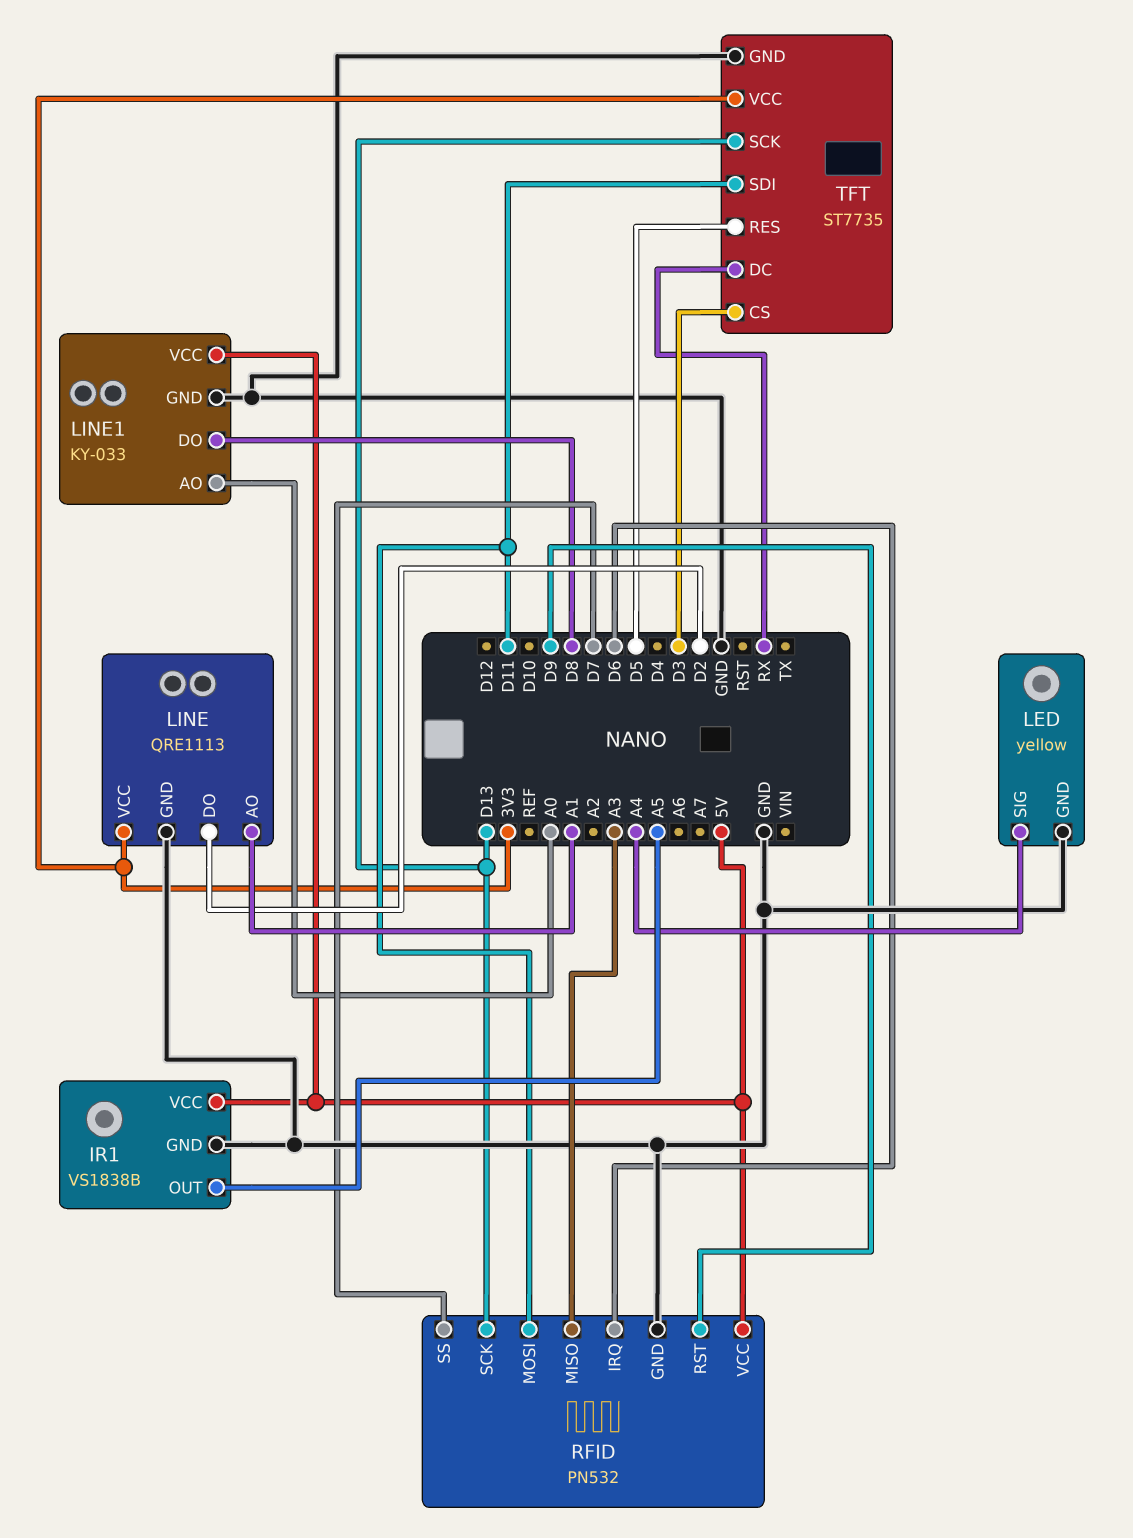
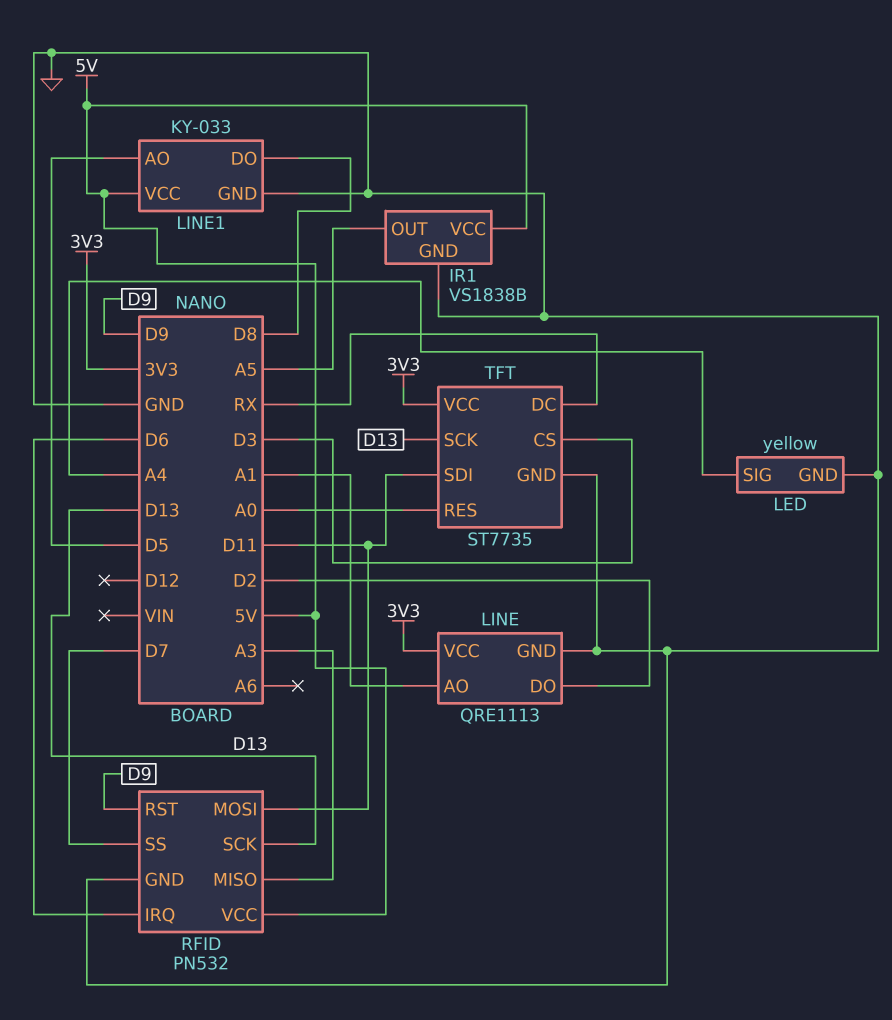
LINE1 pin AO: A0 -> D5
TFT pin RES: D5 -> A0

